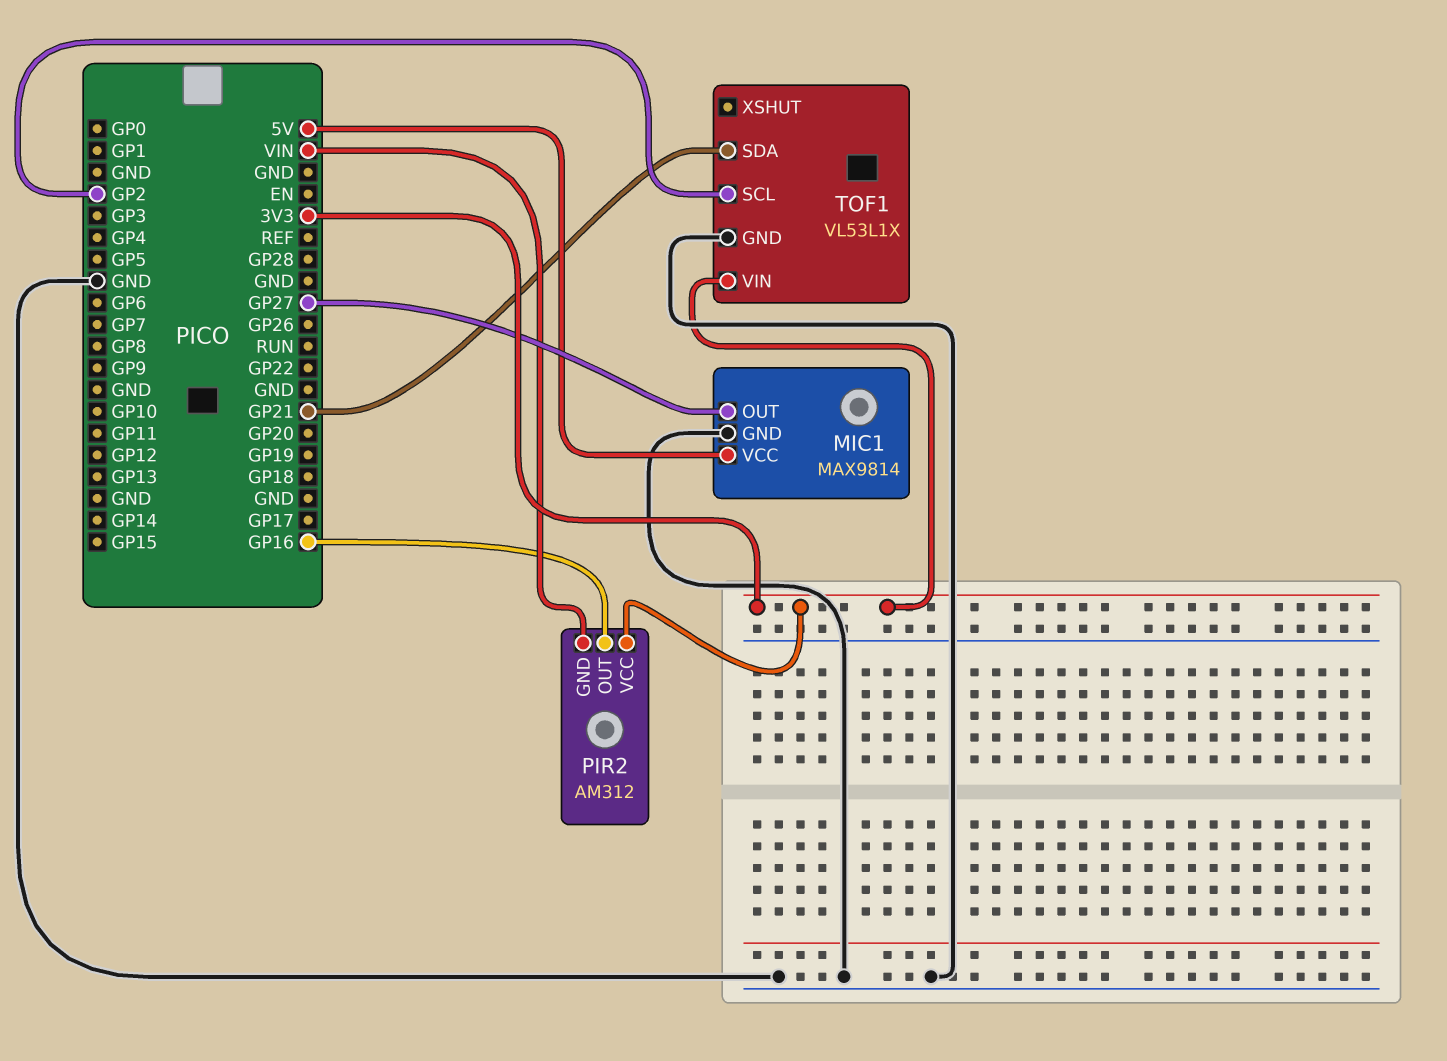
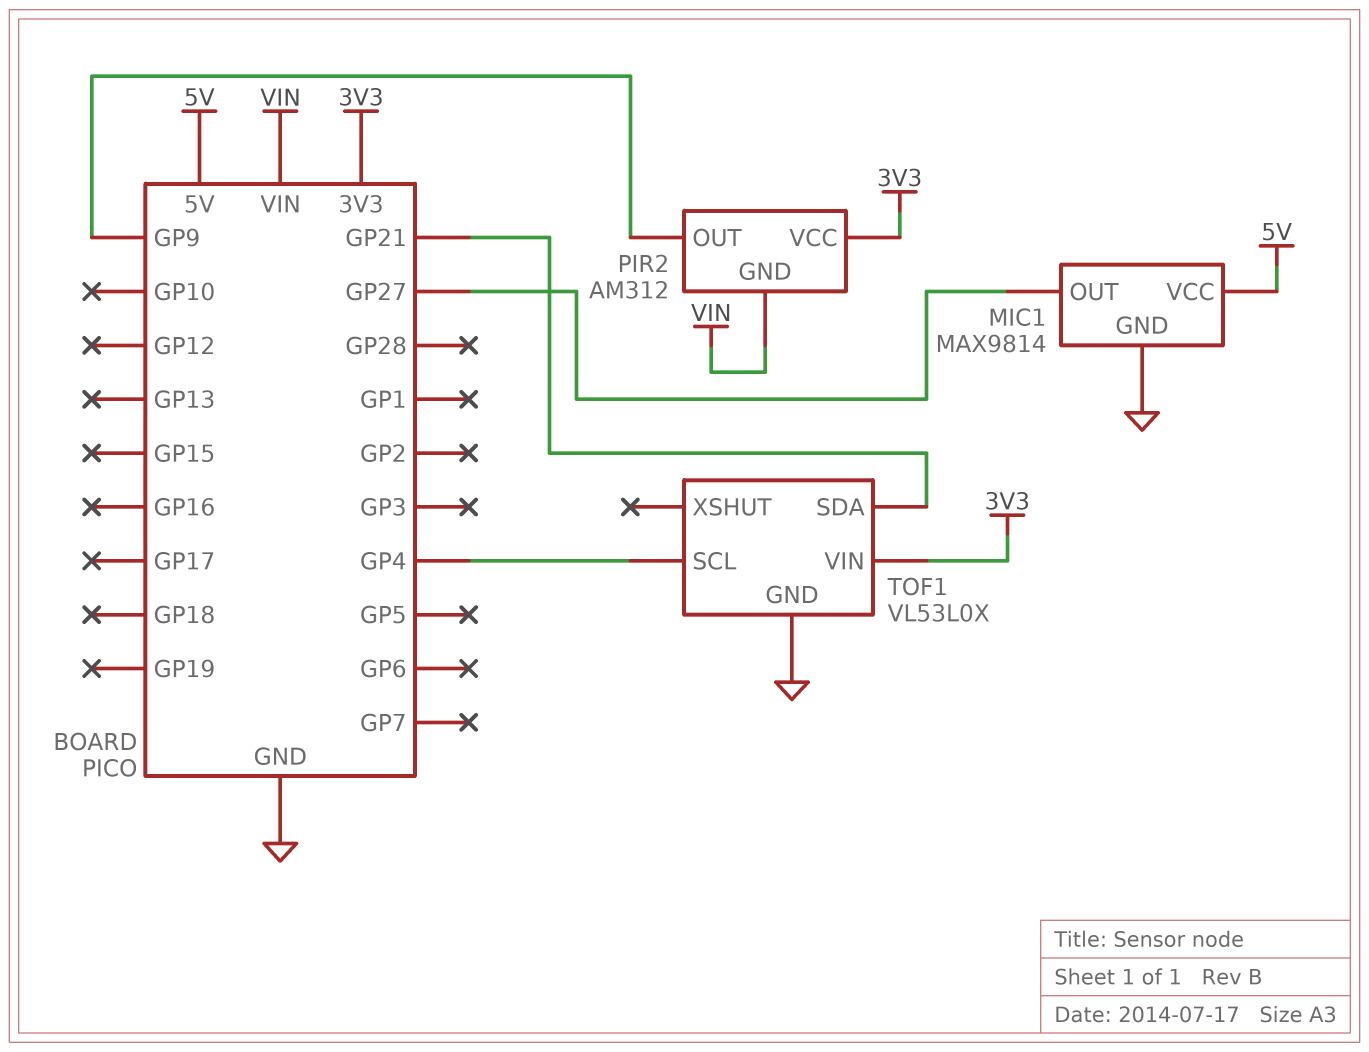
PIR2 pin OUT: GP16 -> GP9
TOF1: VL53L1X -> VL53L0X
TOF1 pin SCL: GP2 -> GP4

